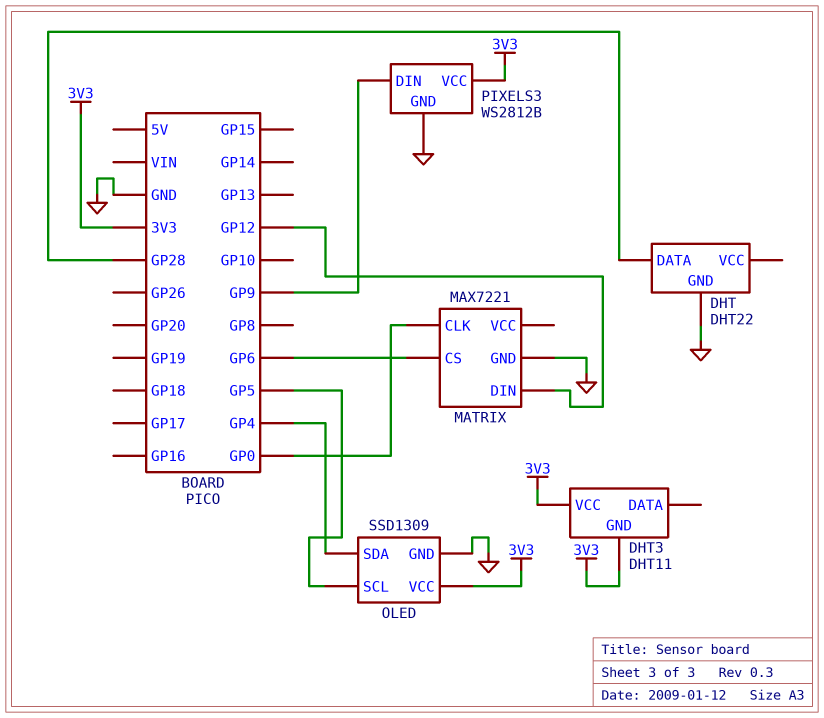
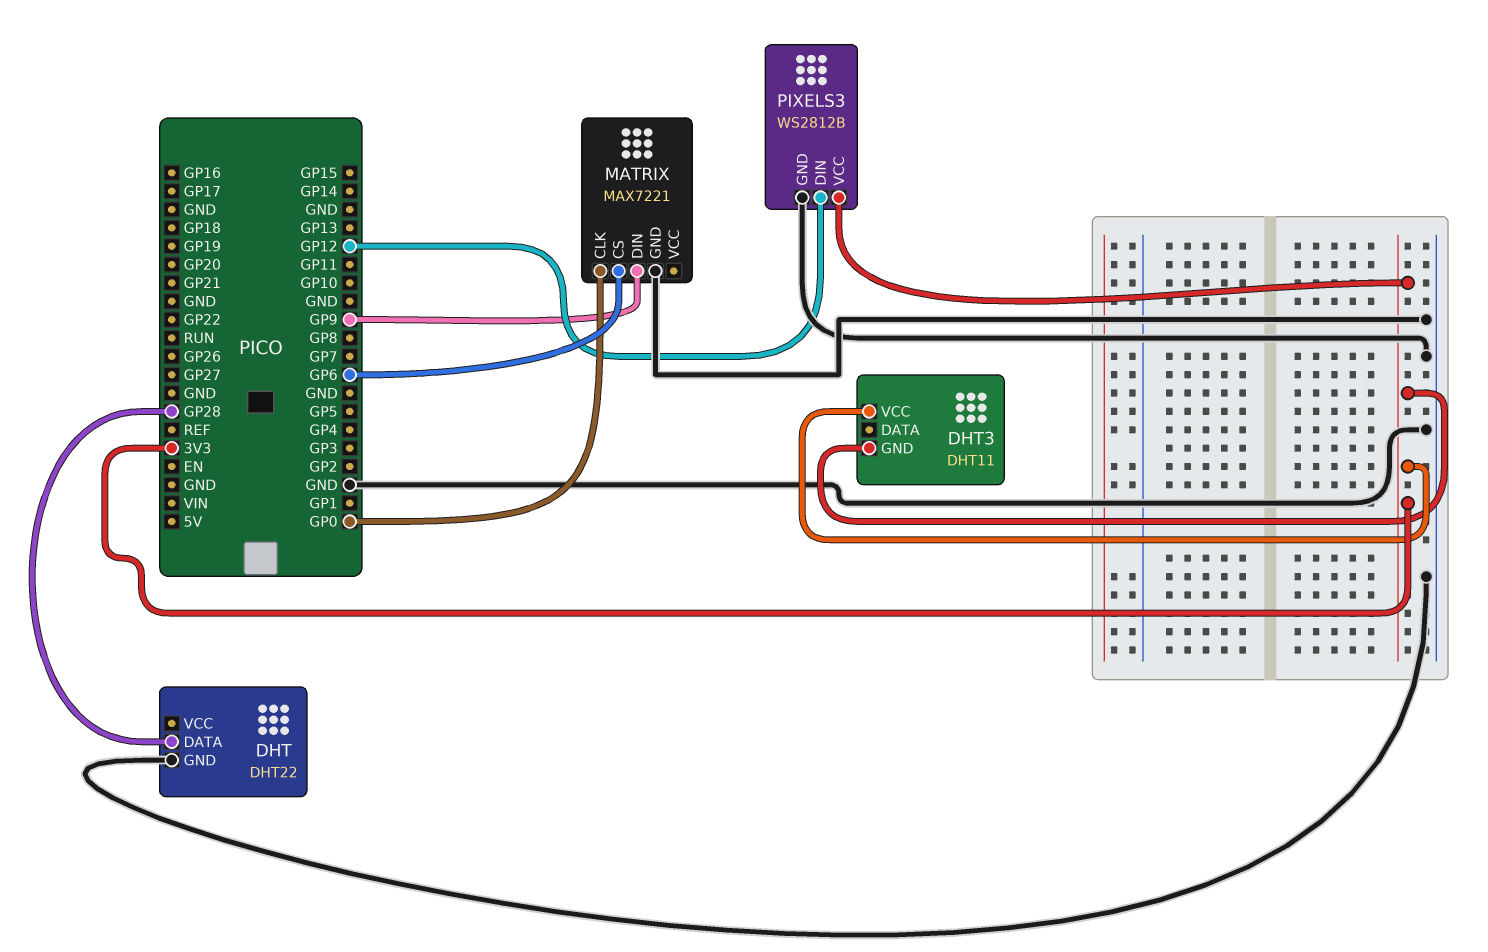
MATRIX pin DIN: GP12 -> GP9
OLED: SSD1309 -> none
OLED pin GND: GND -> none
OLED pin SCL: GP5 -> none
OLED pin SDA: GP4 -> none
OLED pin VCC: 3V3 -> none
PIXELS3 pin DIN: GP9 -> GP12

